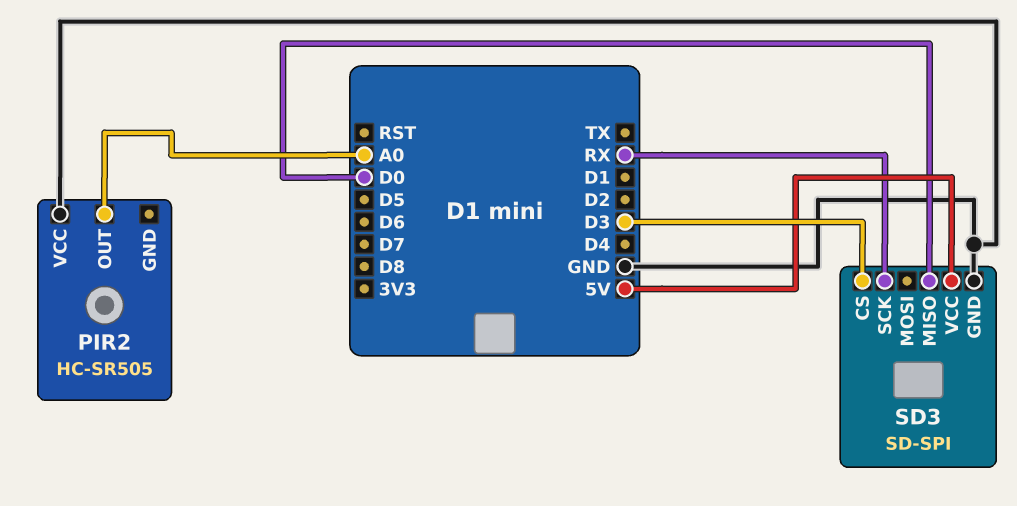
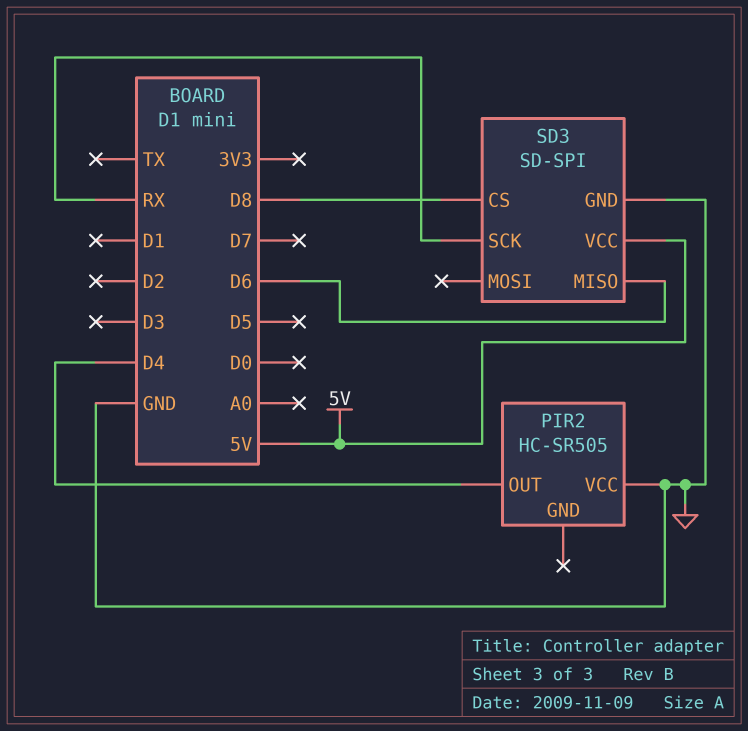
PIR2 pin OUT: A0 -> D4
SD3 pin CS: D3 -> D8
SD3 pin MISO: D0 -> D6

